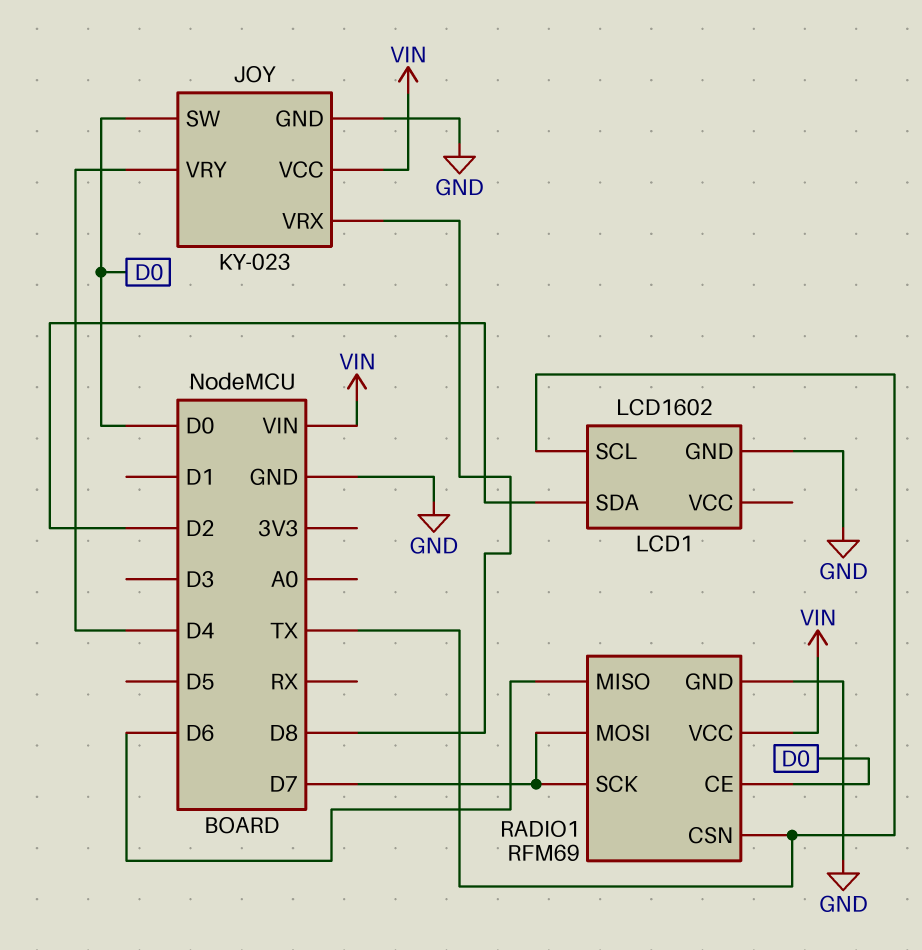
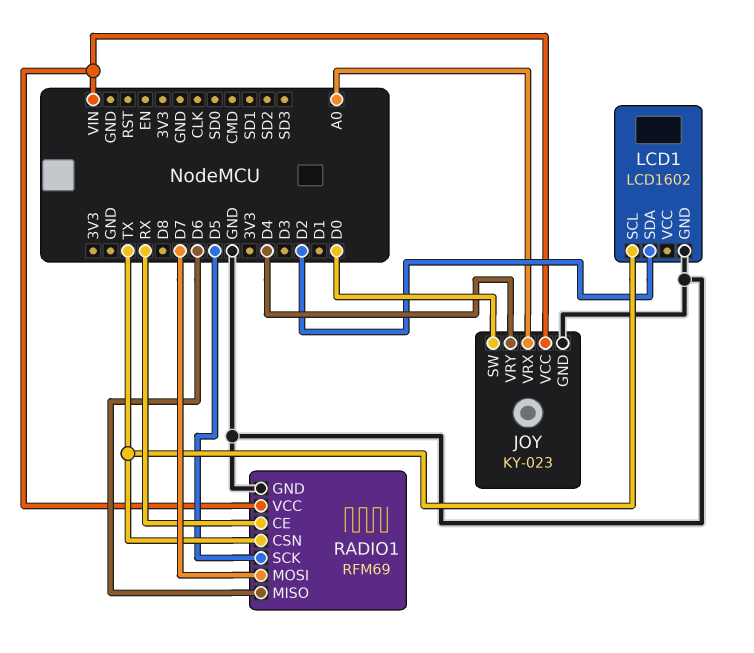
JOY pin VRX: D8 -> A0
RADIO1 pin CE: D0 -> RX
RADIO1 pin SCK: D7 -> D5

